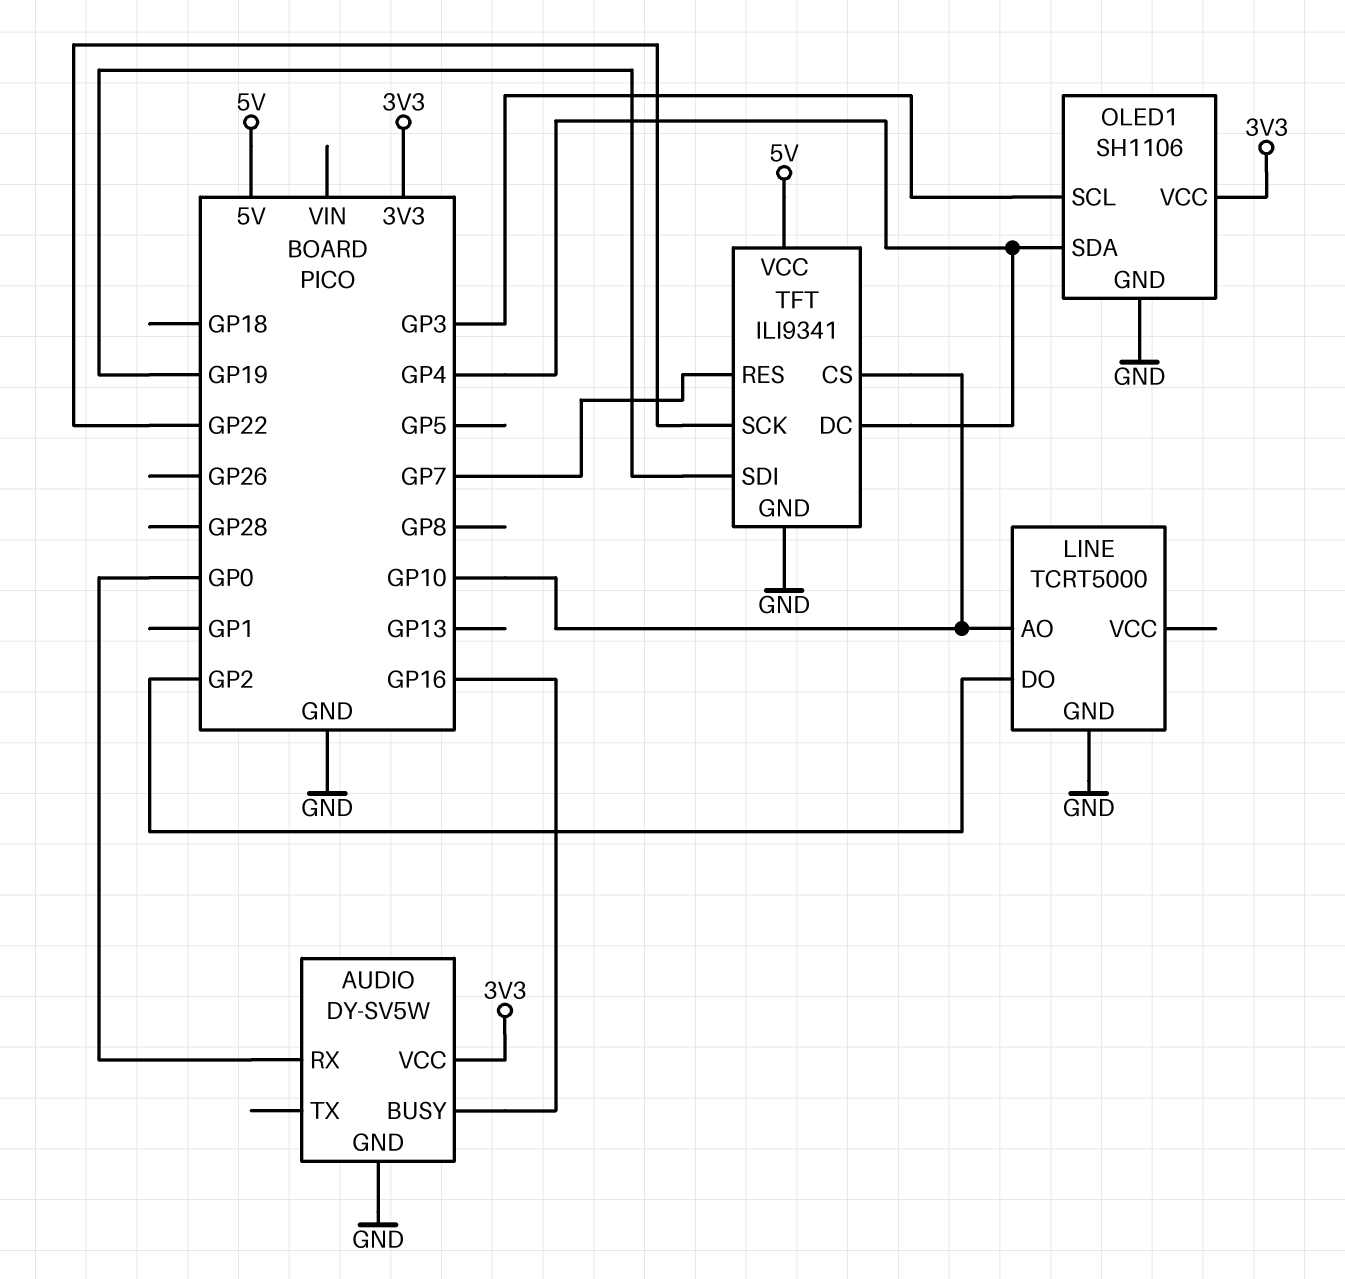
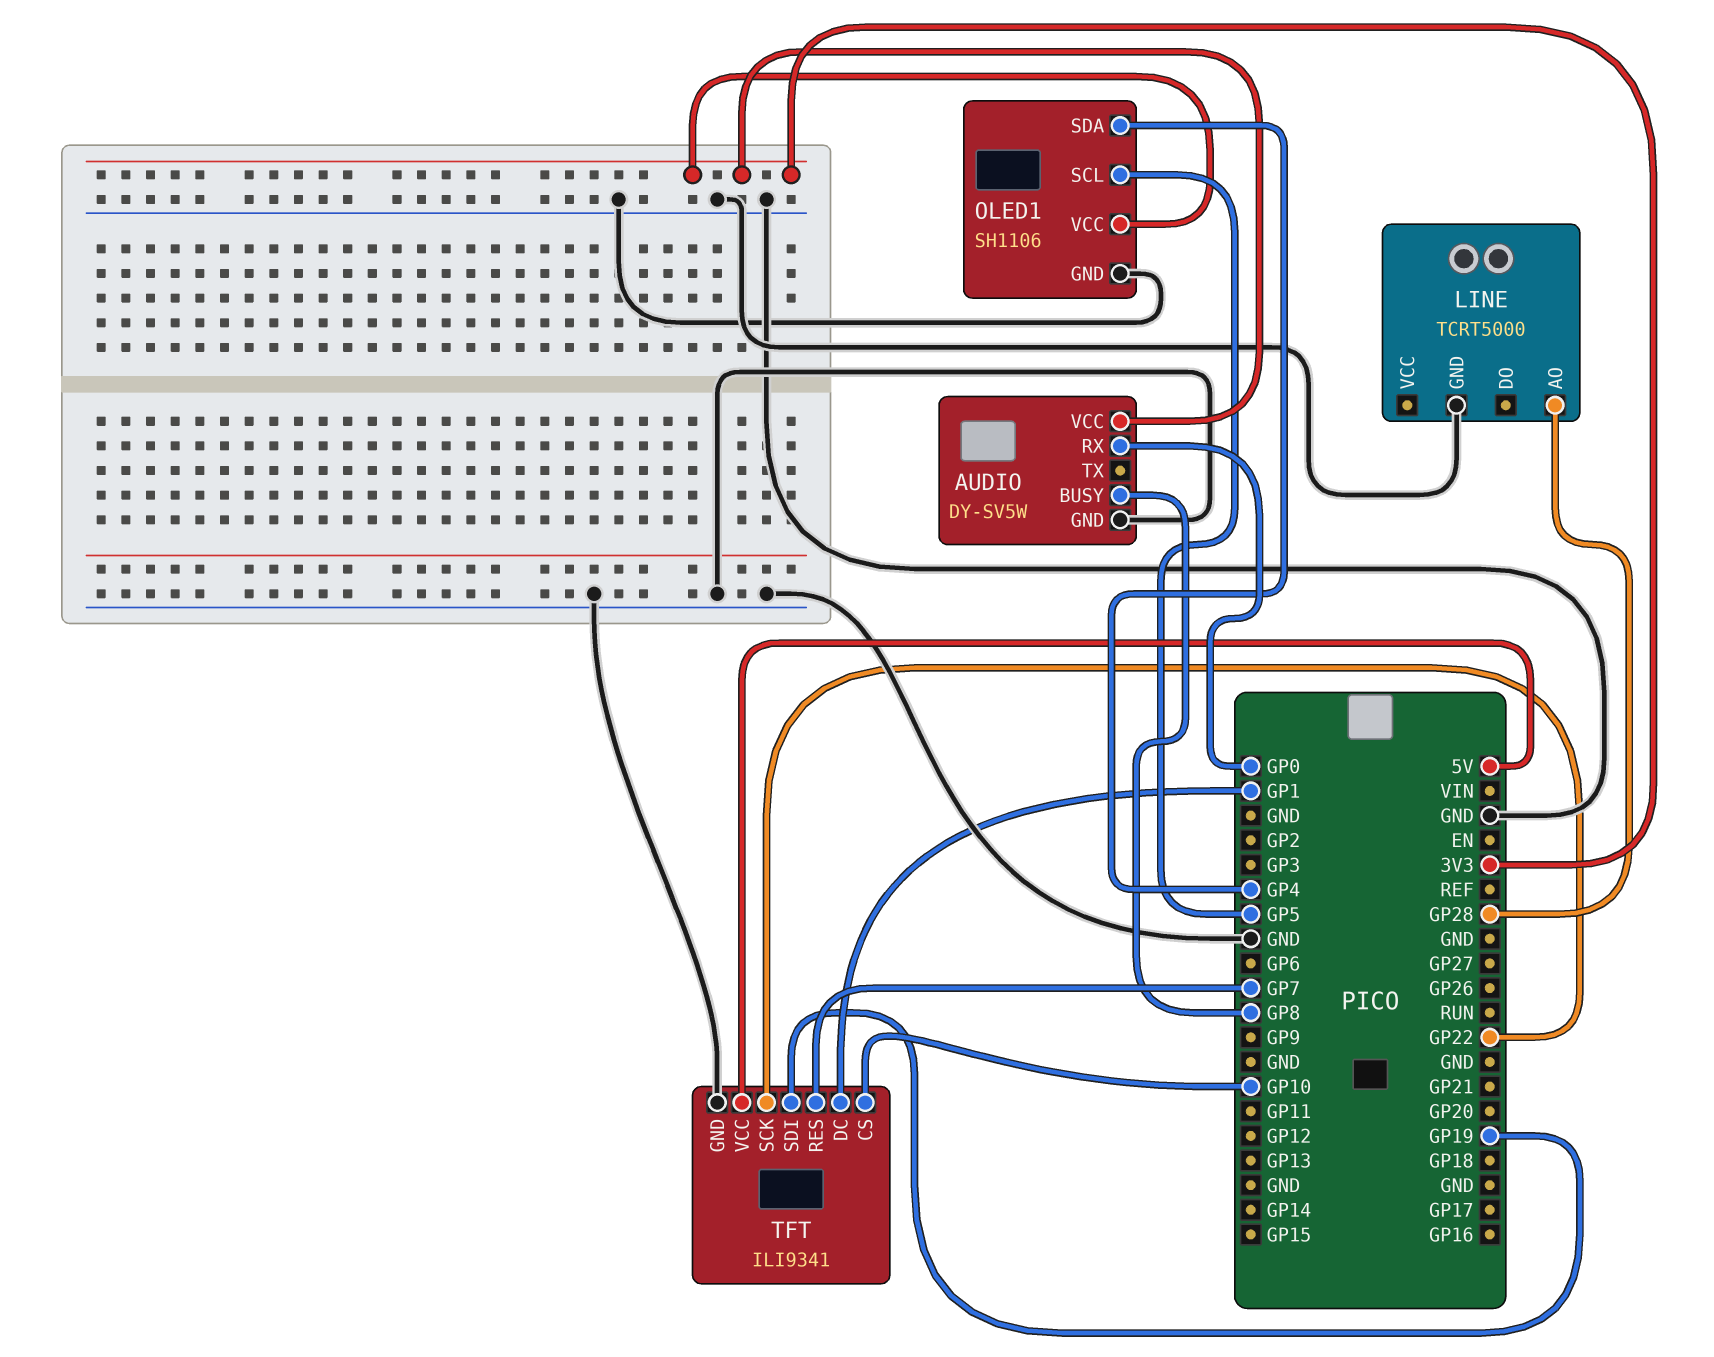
AUDIO pin BUSY: GP16 -> GP8
LINE pin AO: GP10 -> GP28
LINE pin DO: GP2 -> none
OLED1 pin SCL: GP3 -> GP5
TFT pin DC: GP4 -> GP1

